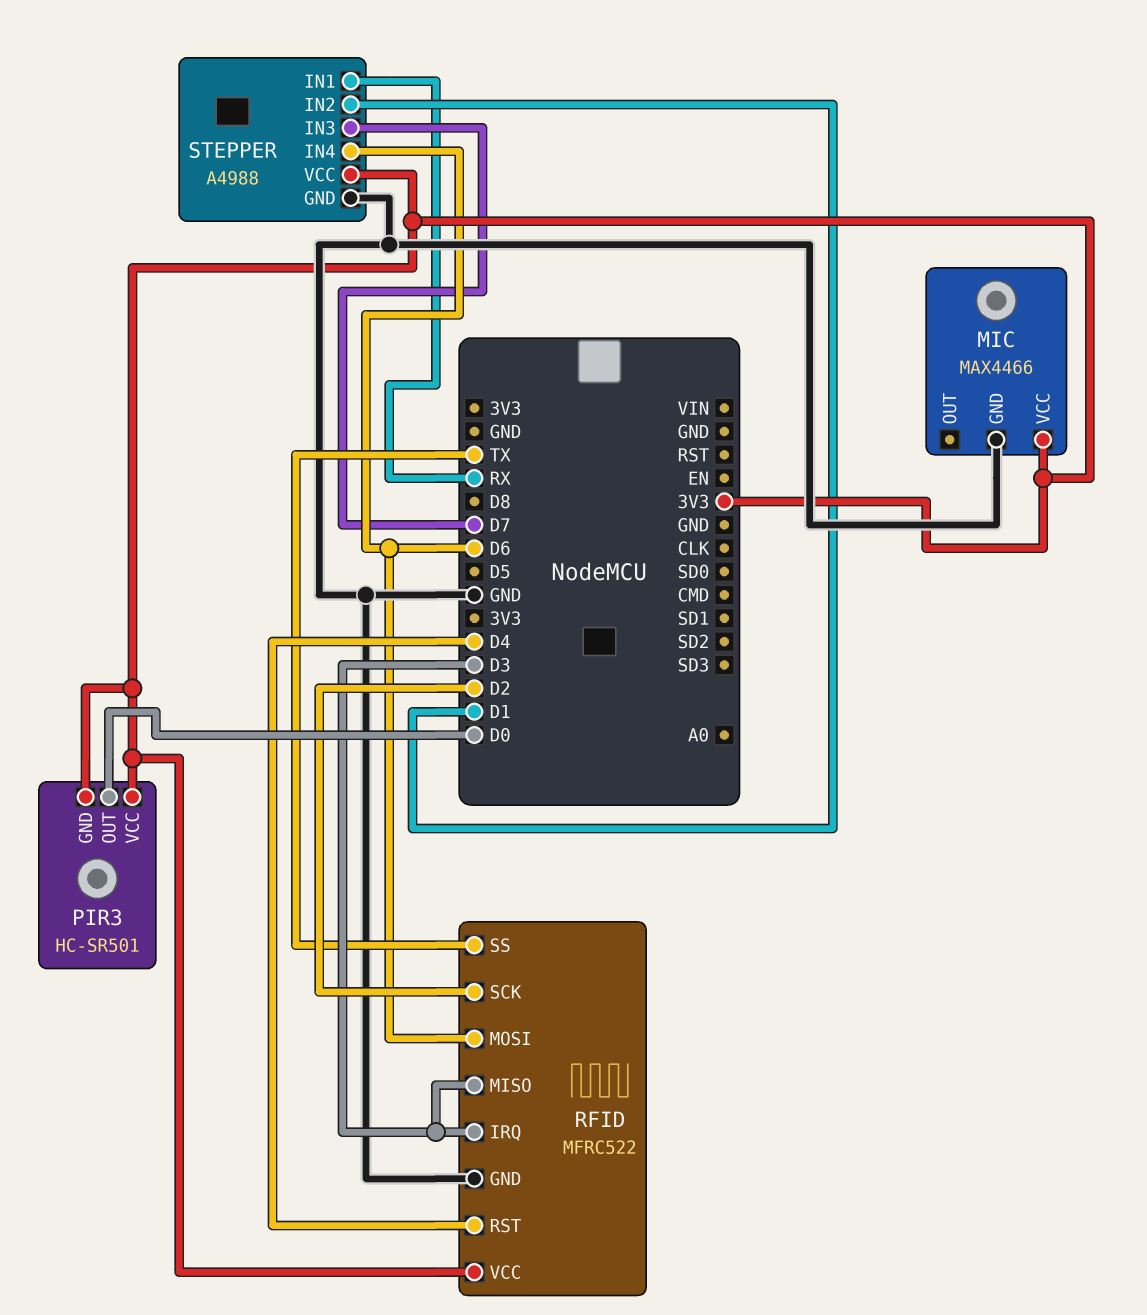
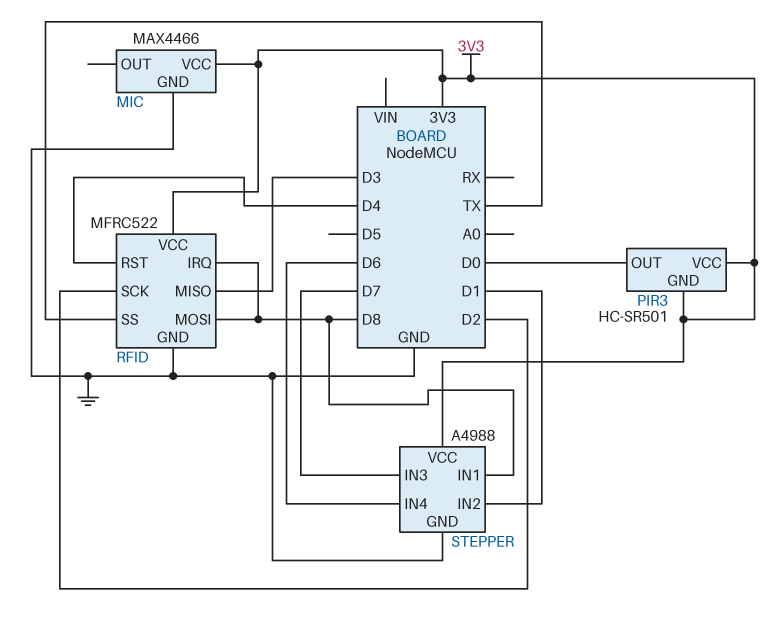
RFID pin IRQ: D3 -> D8
RFID pin MOSI: D6 -> D8
STEPPER pin IN1: RX -> D8

